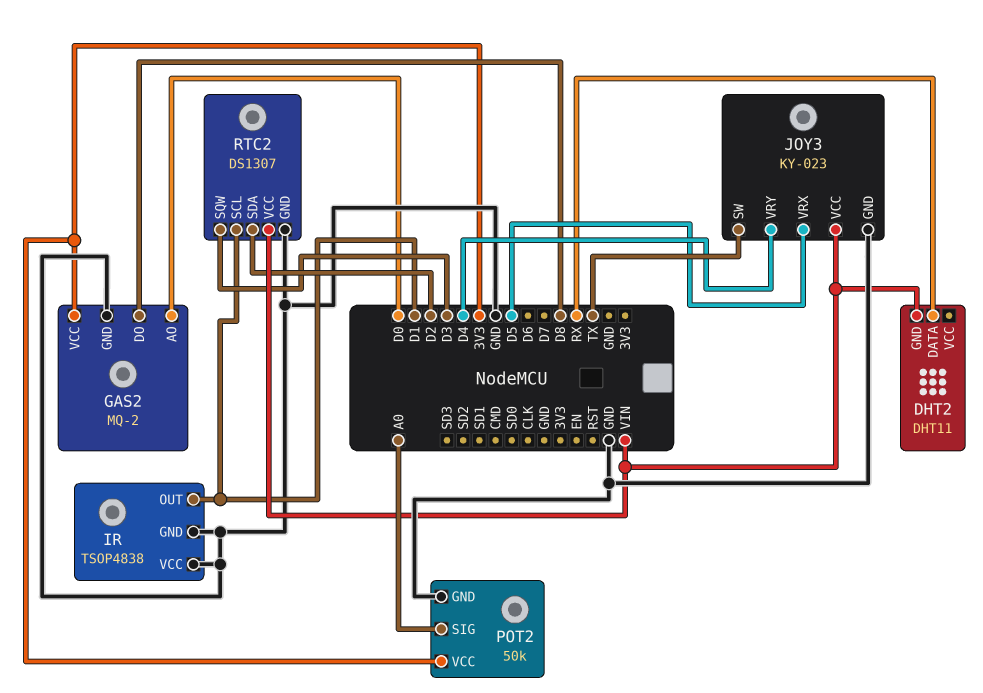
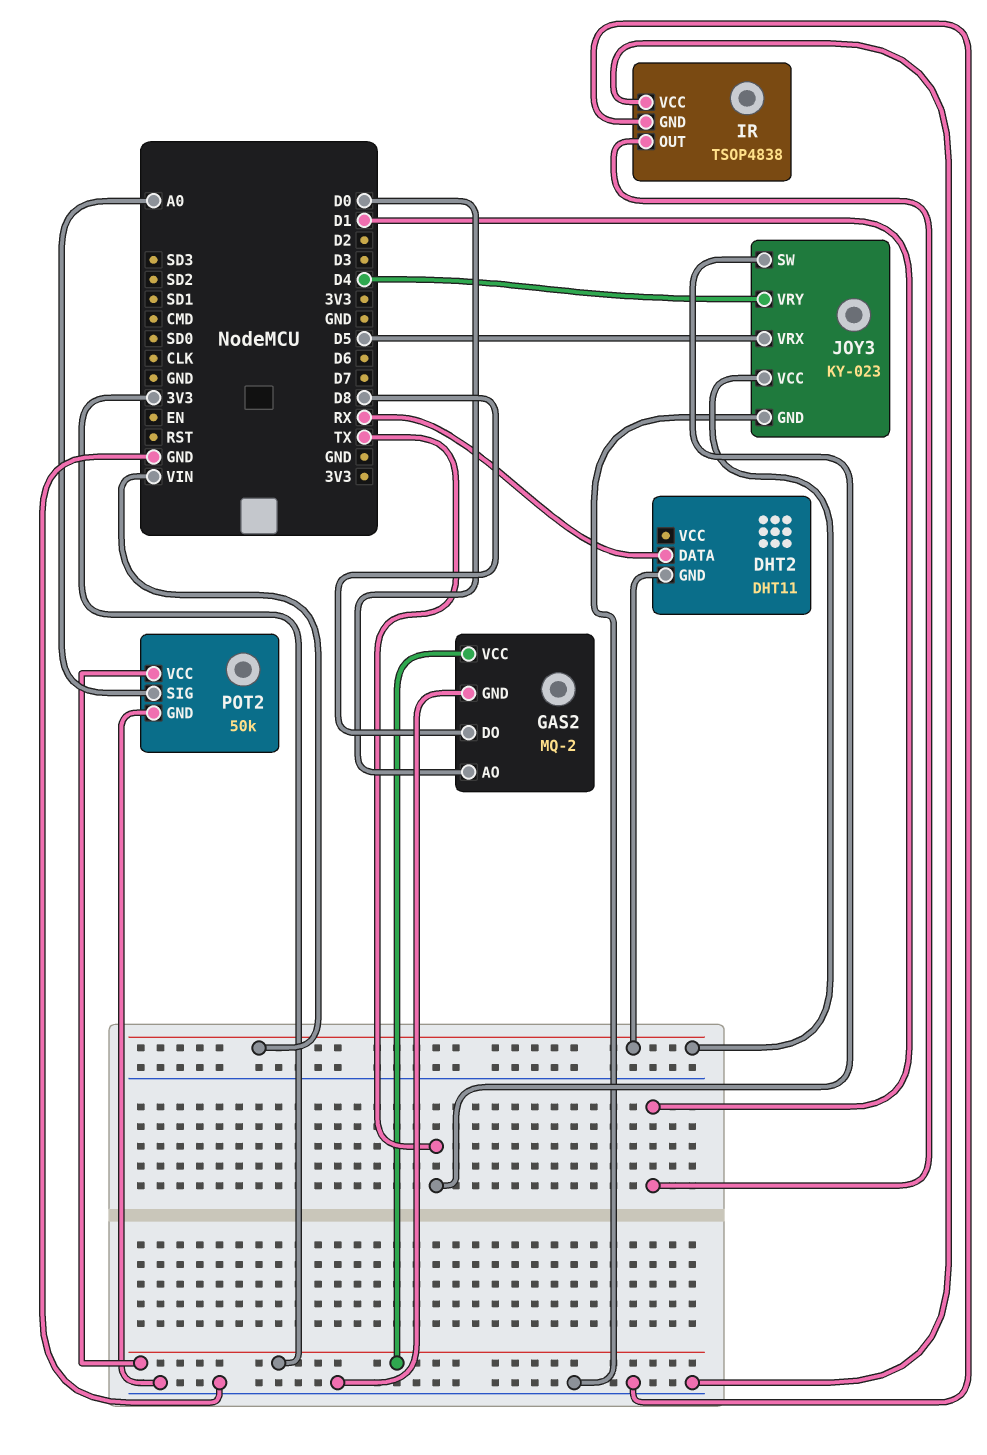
RTC2: DS1307 -> none
RTC2 pin GND: GND -> none
RTC2 pin SCL: D1 -> none
RTC2 pin SDA: D2 -> none
RTC2 pin SQW: D3 -> none
RTC2 pin VCC: VIN -> none

